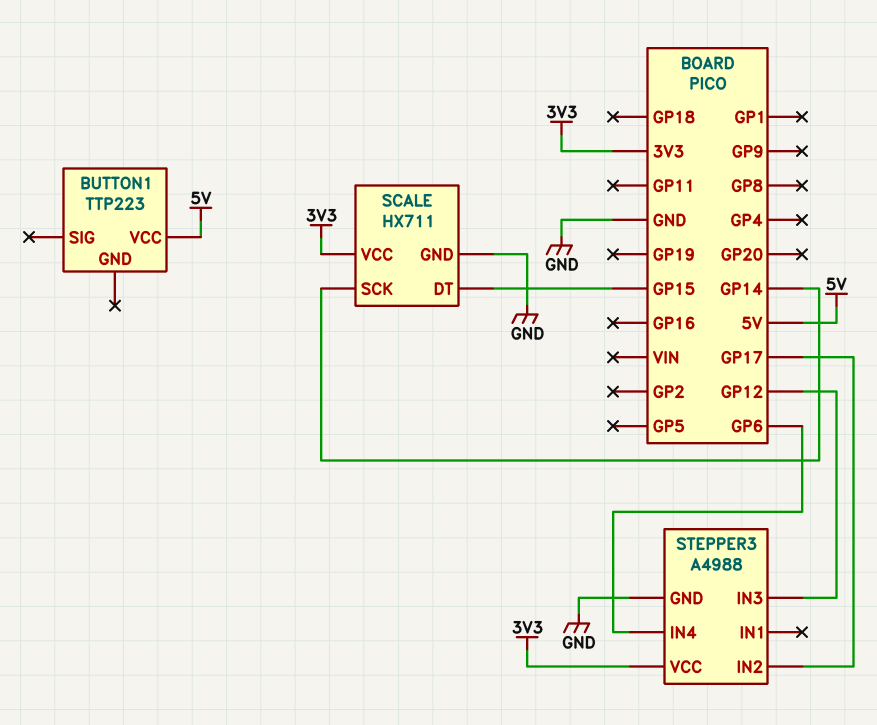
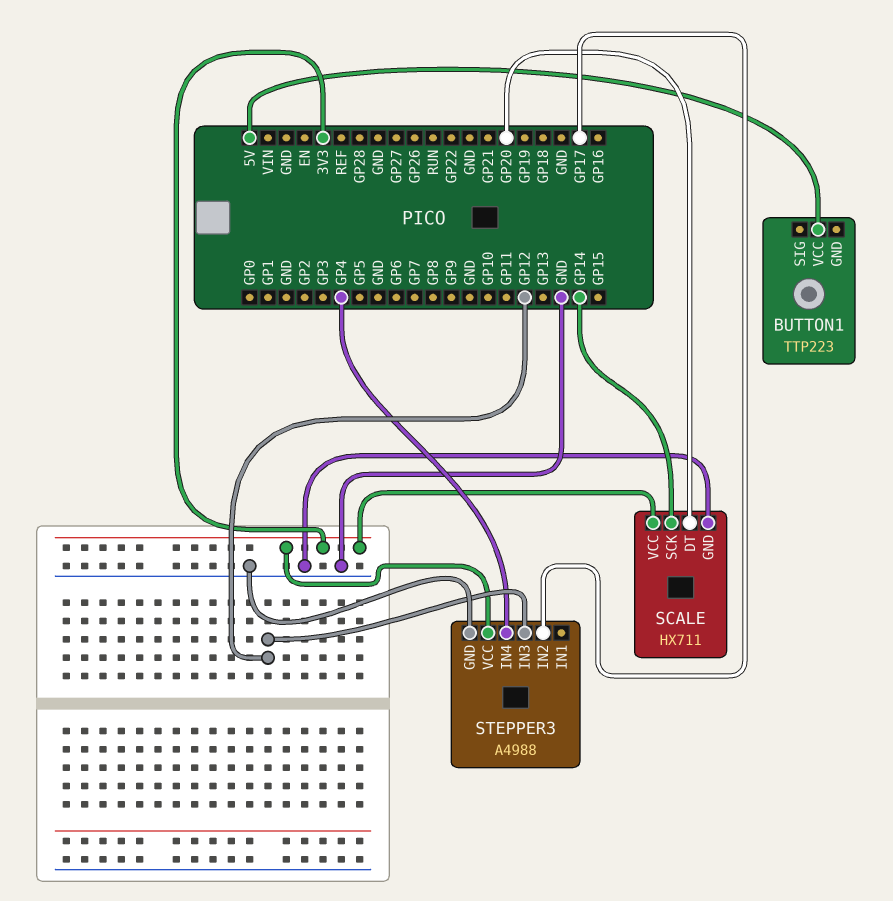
SCALE pin DT: GP15 -> GP20
STEPPER3 pin IN4: GP6 -> GP4

